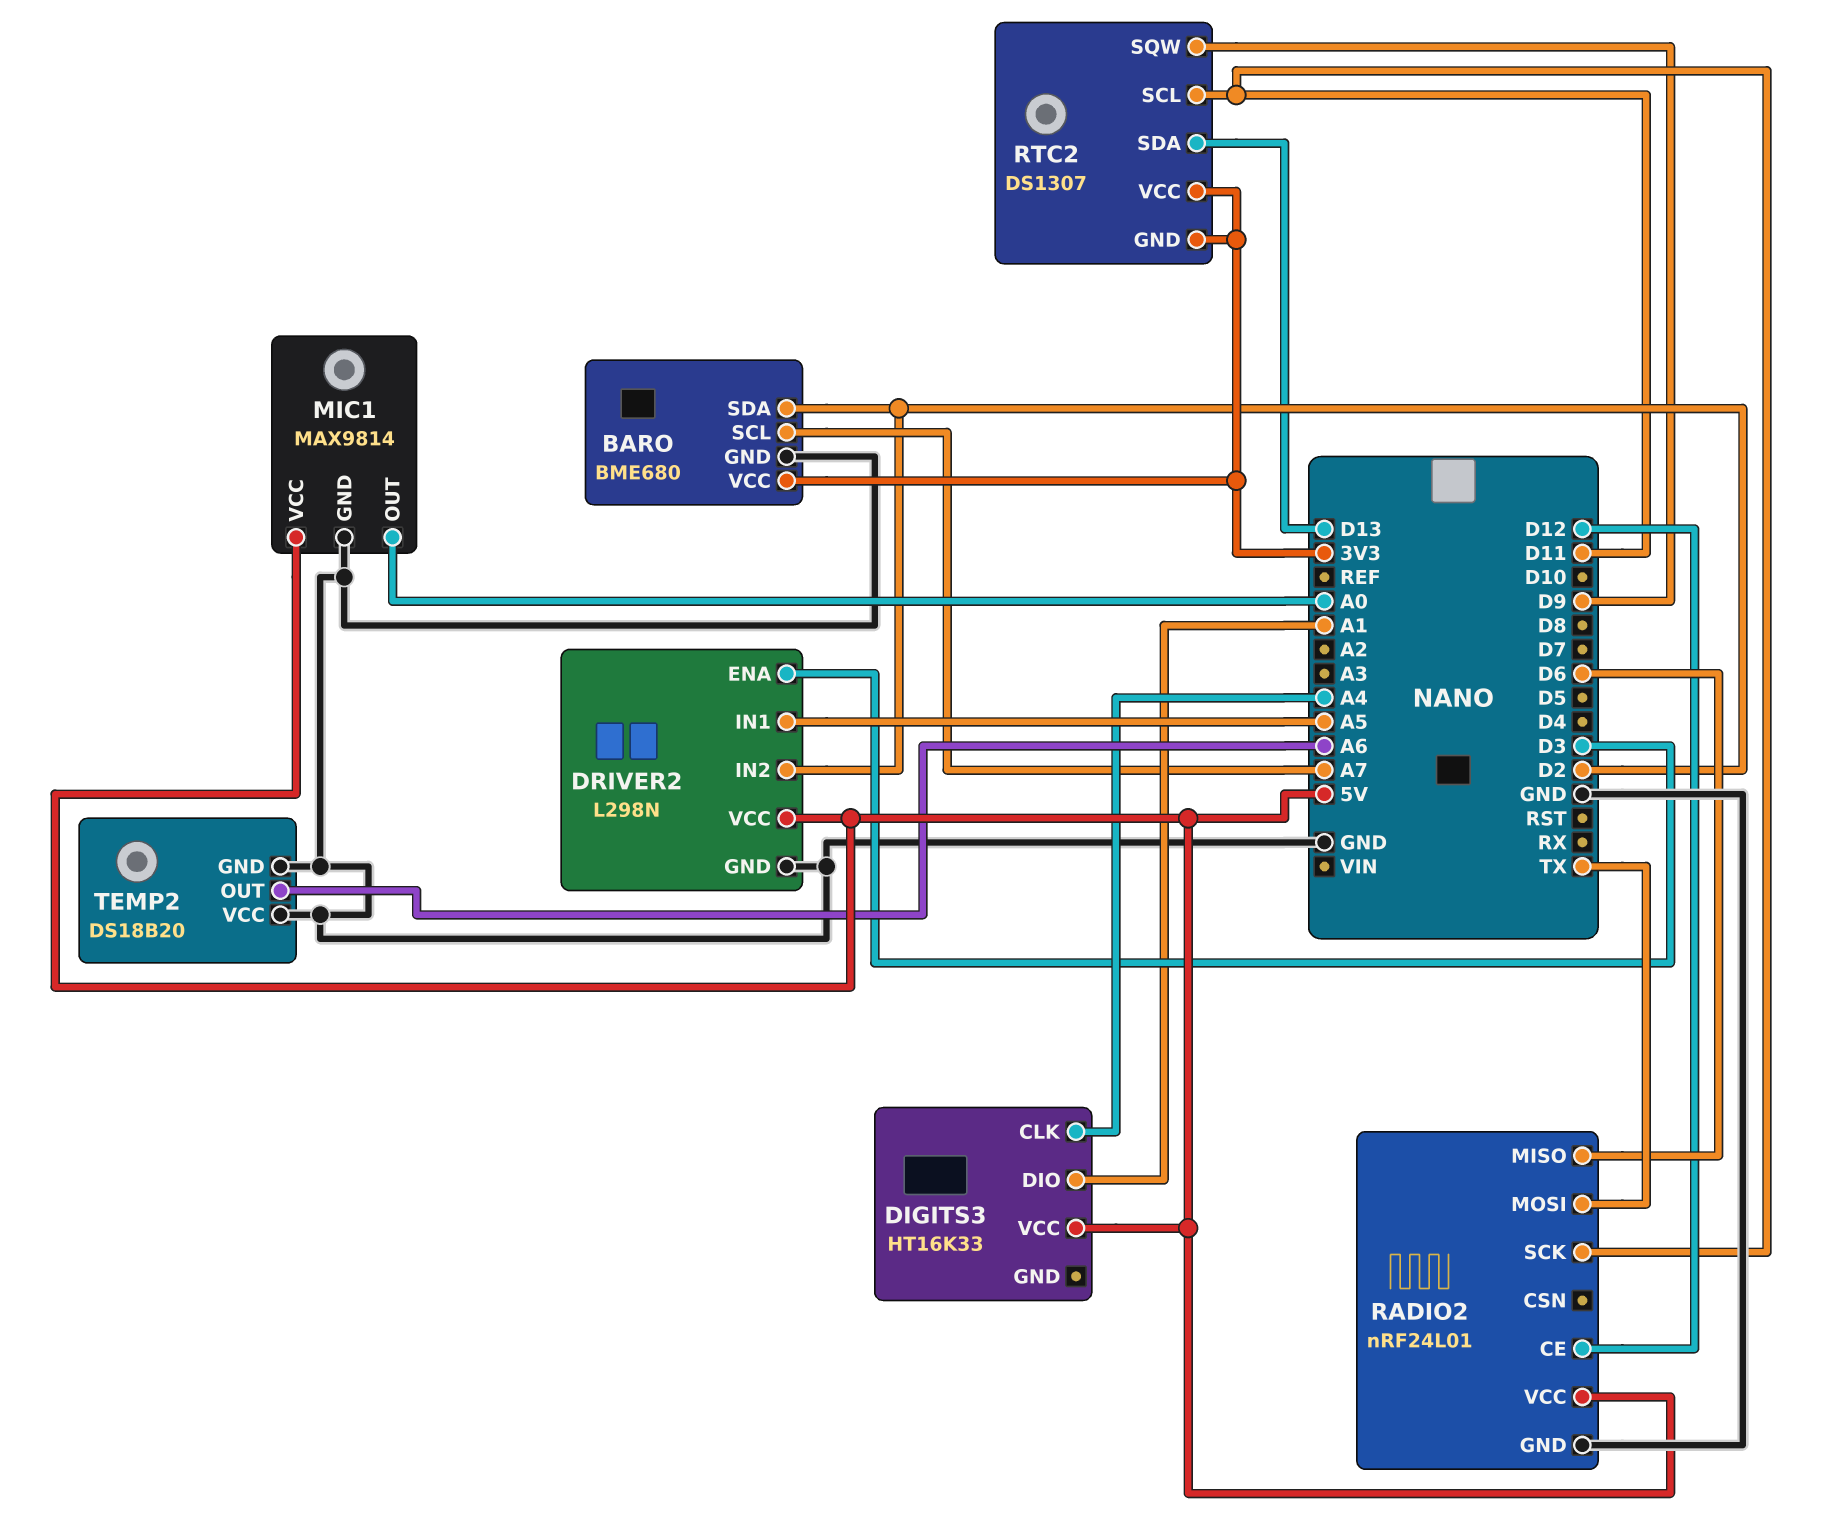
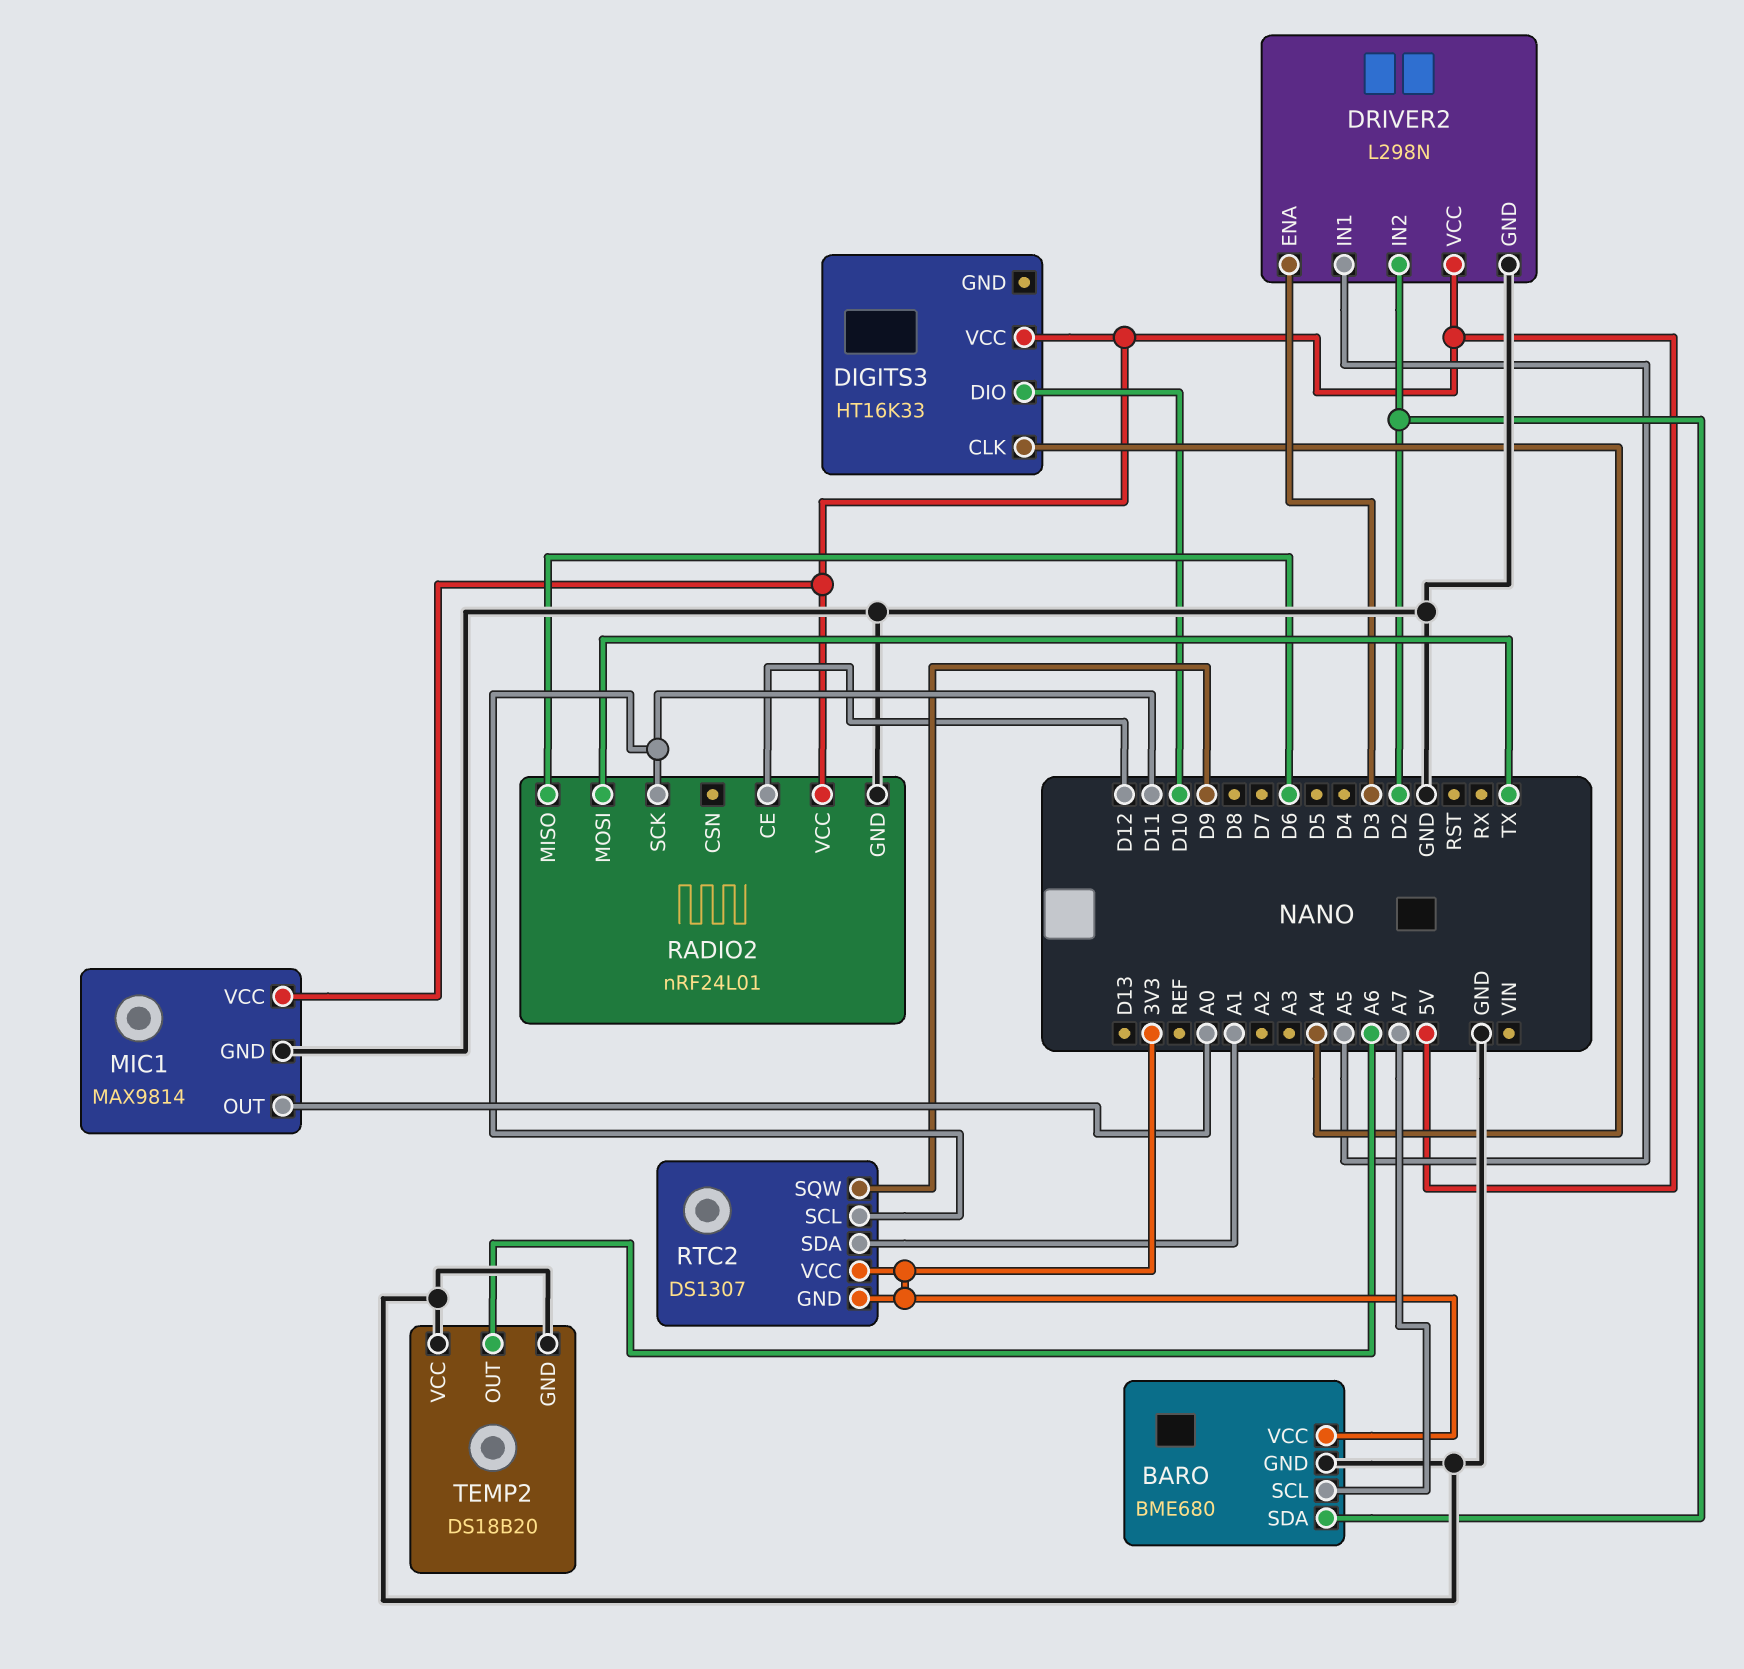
DIGITS3 pin DIO: A1 -> D10
RTC2 pin SDA: D13 -> A1

